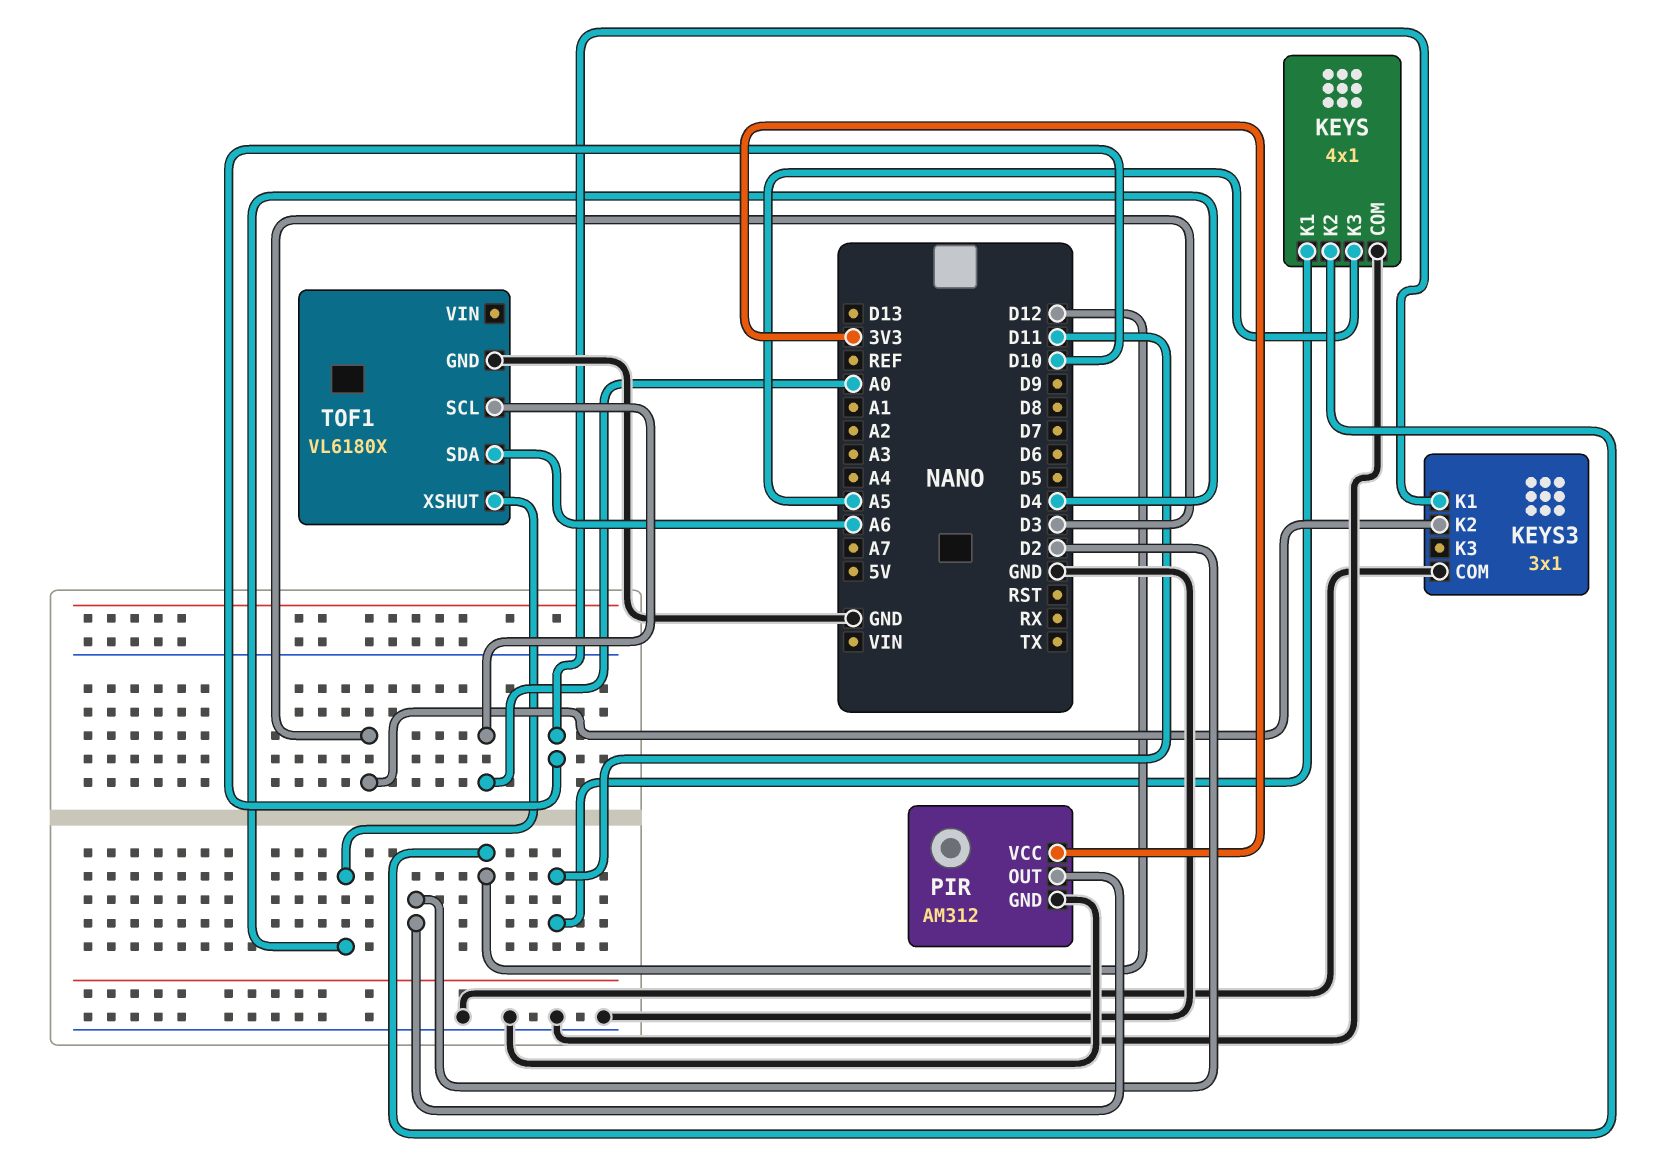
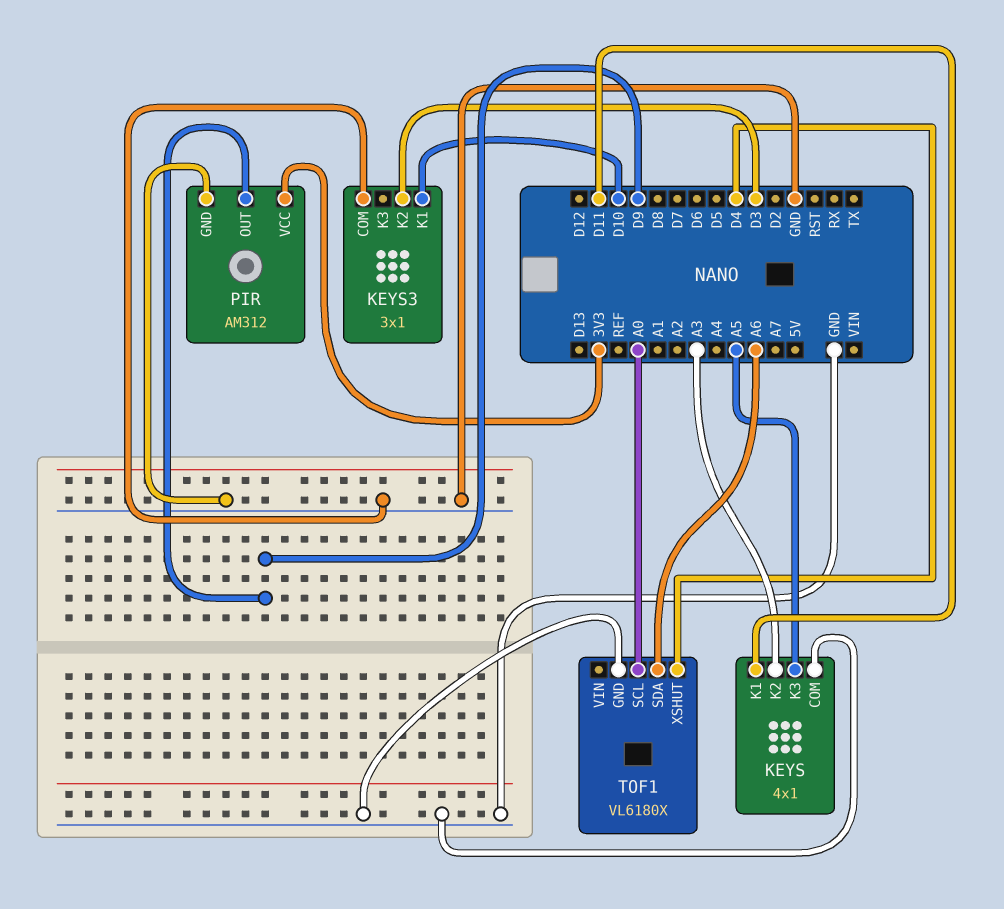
KEYS pin K2: D12 -> A3
PIR pin OUT: D2 -> D9

